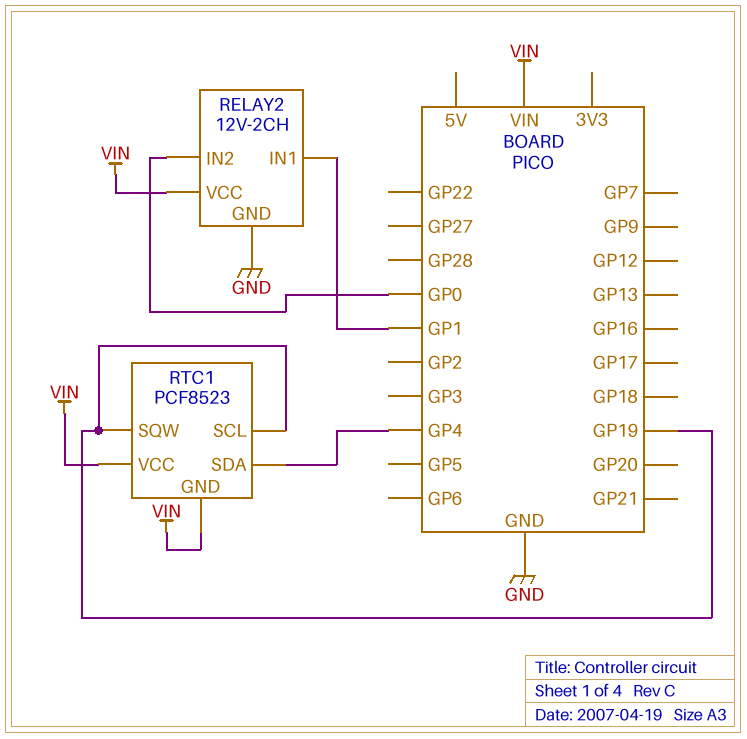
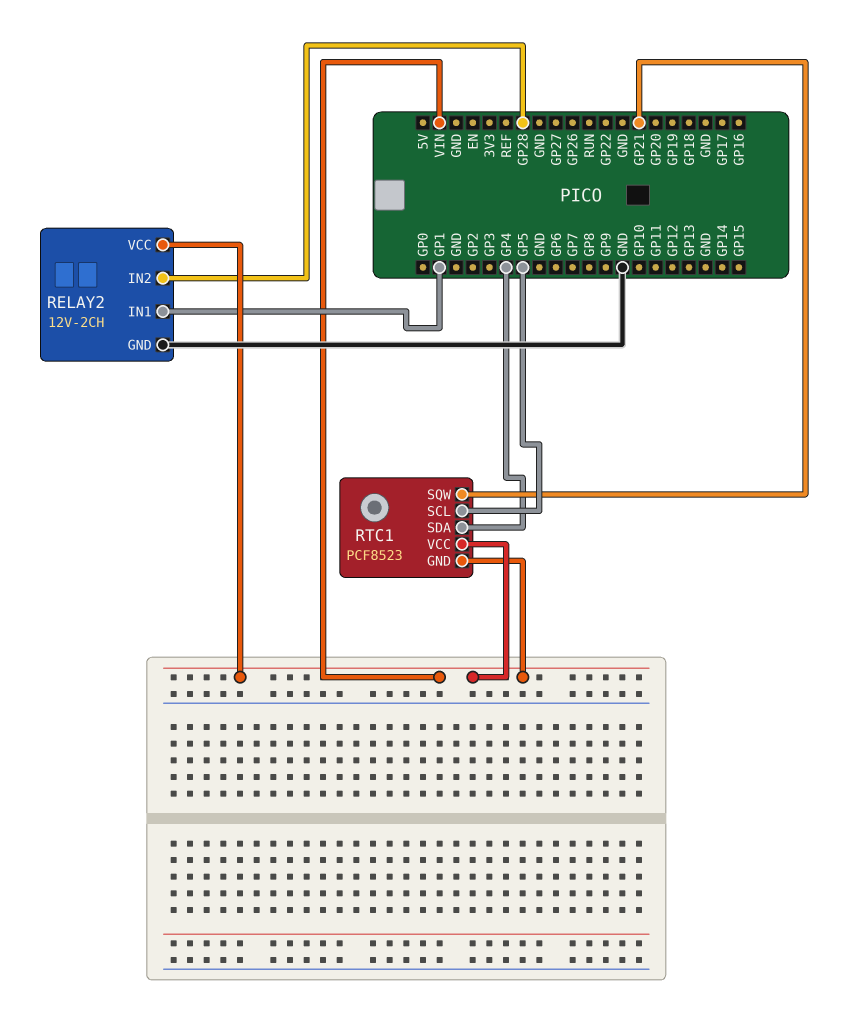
RELAY2 pin IN2: GP0 -> GP28
RTC1 pin SCL: GP19 -> GP5
RTC1 pin SQW: GP19 -> GP21

